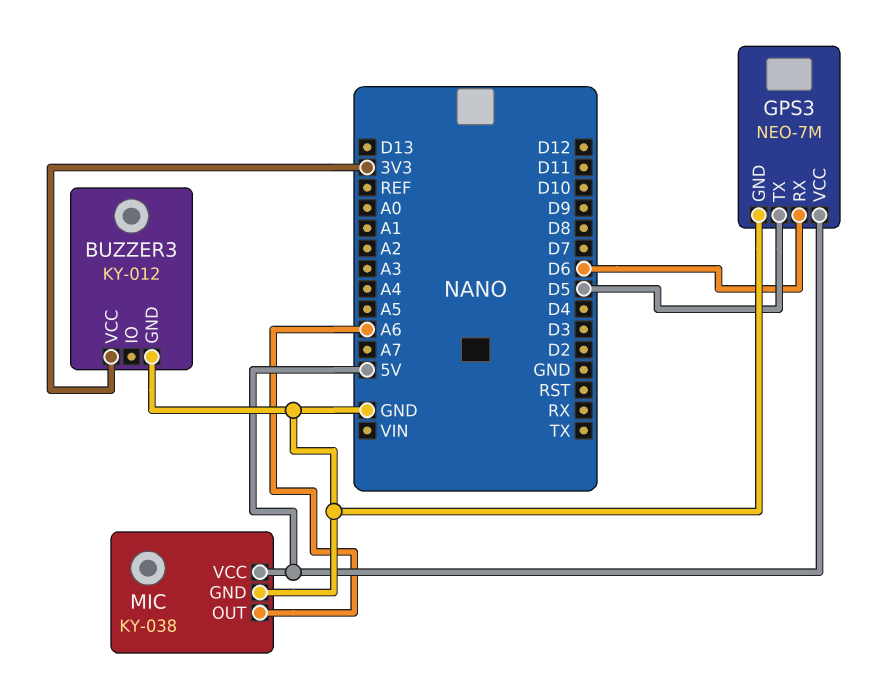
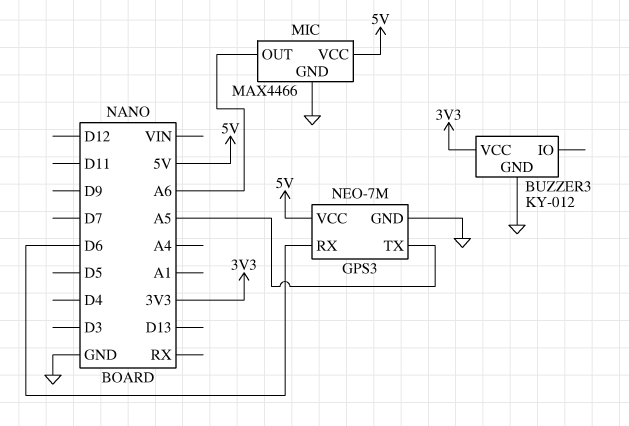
GPS3 pin TX: D5 -> A5
MIC: KY-038 -> MAX4466

